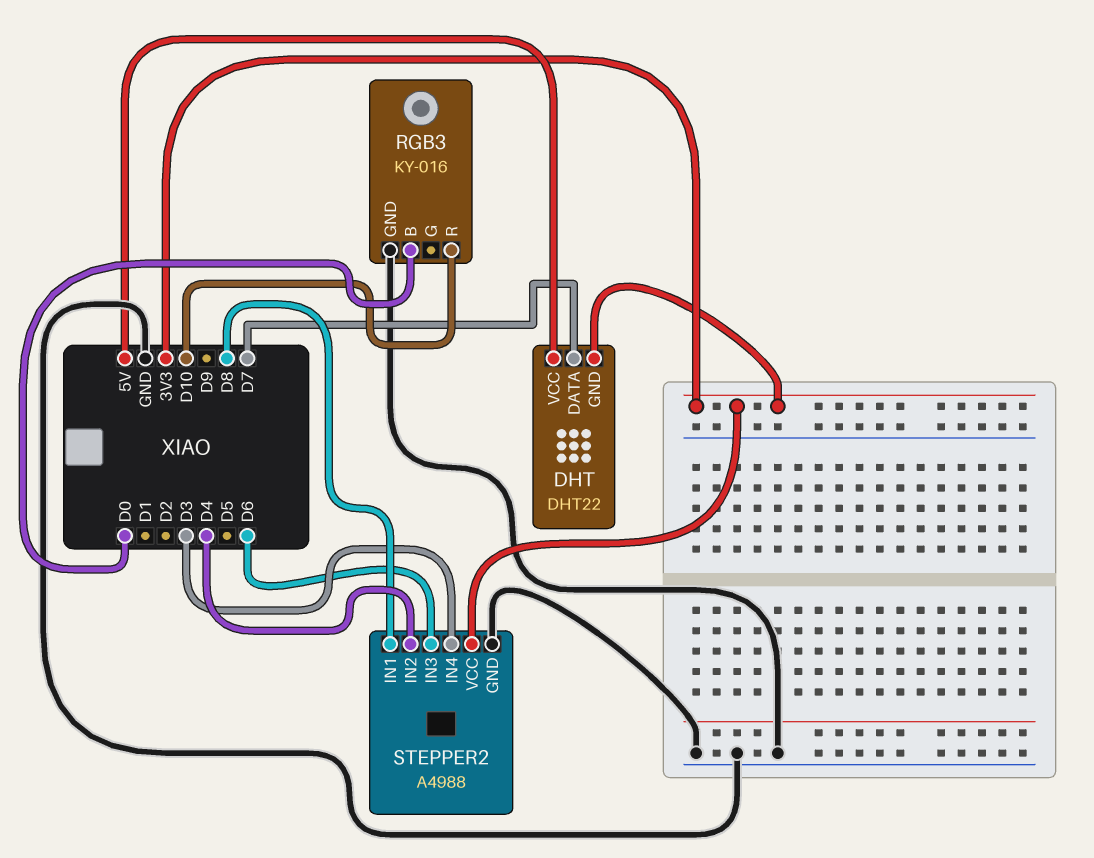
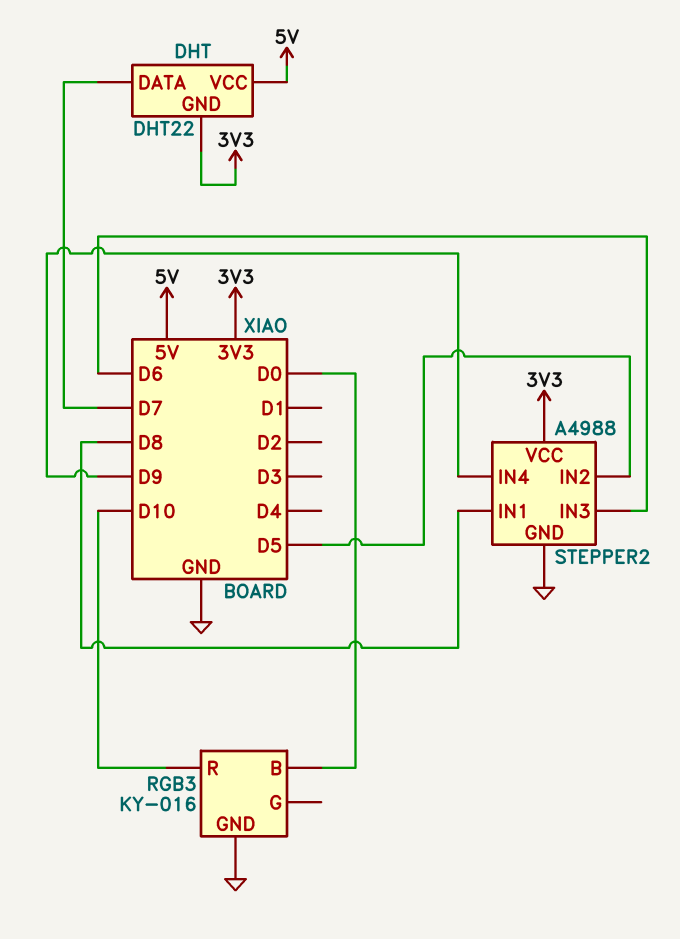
STEPPER2 pin IN2: D4 -> D5
STEPPER2 pin IN4: D3 -> D9

